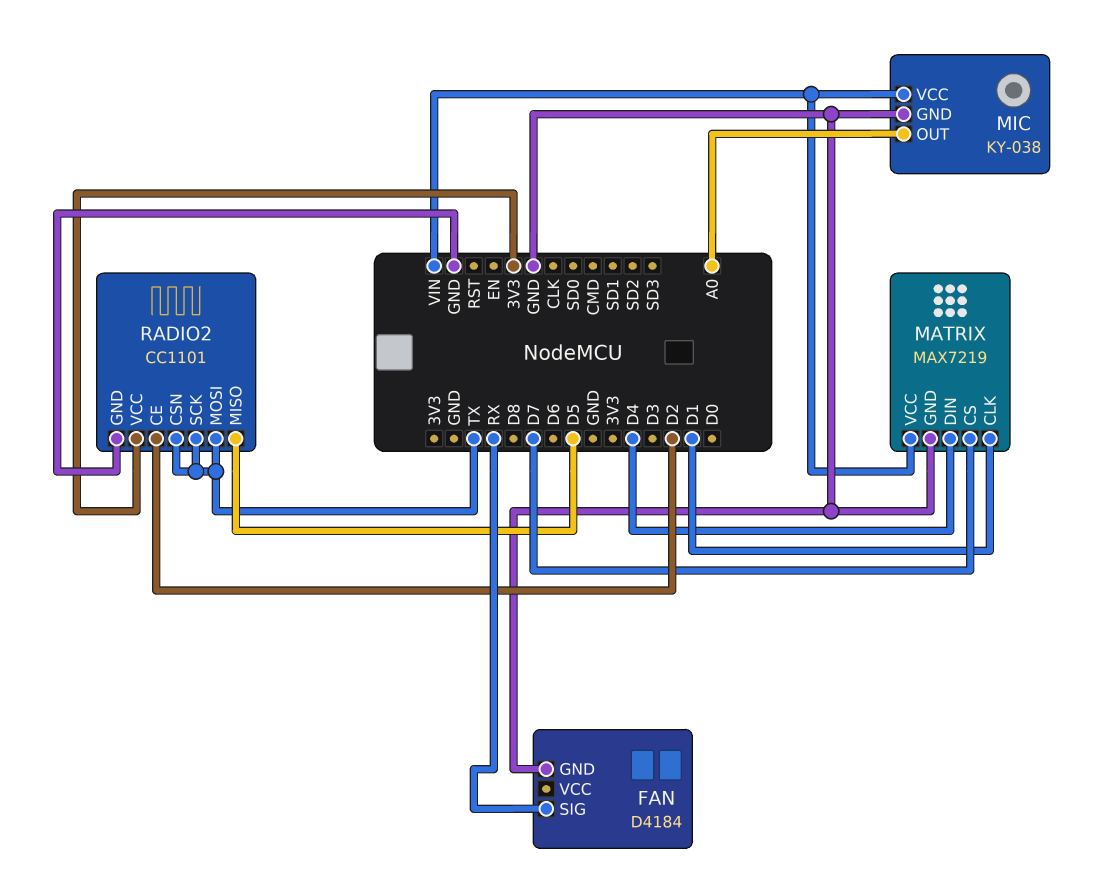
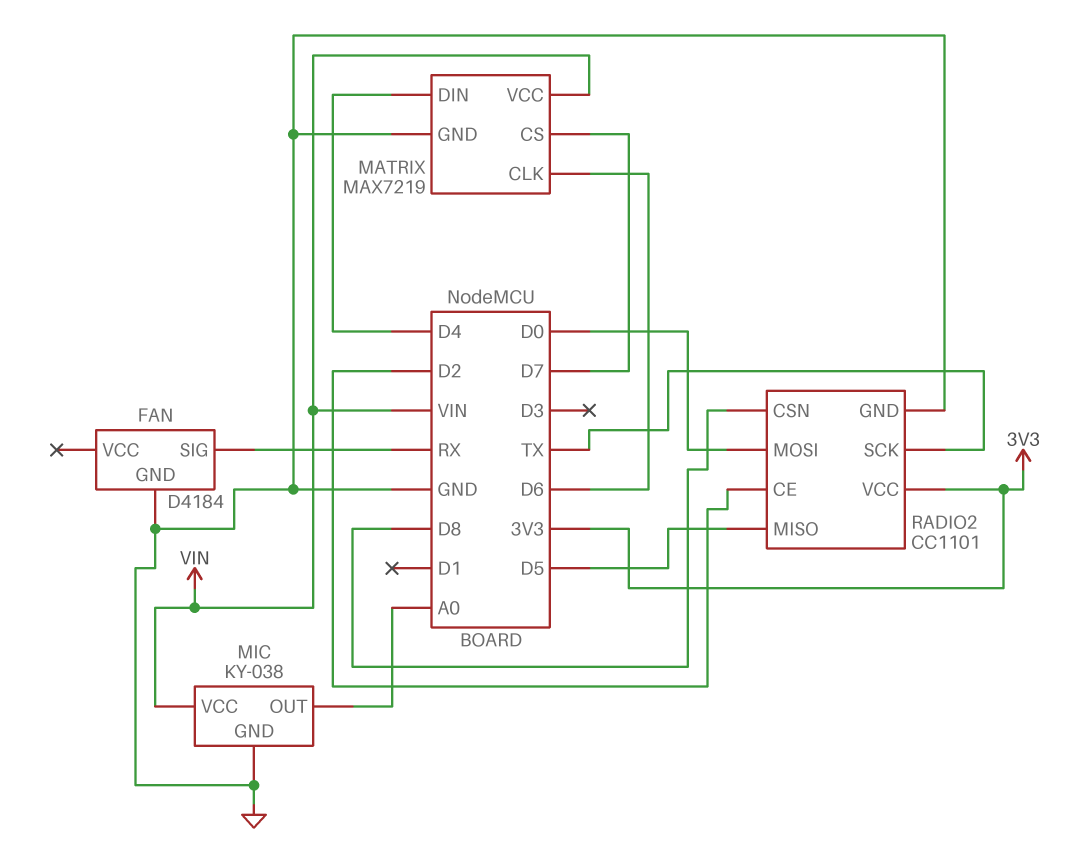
MATRIX pin CLK: D1 -> D6
RADIO2 pin CSN: TX -> D8
RADIO2 pin MOSI: TX -> D0

